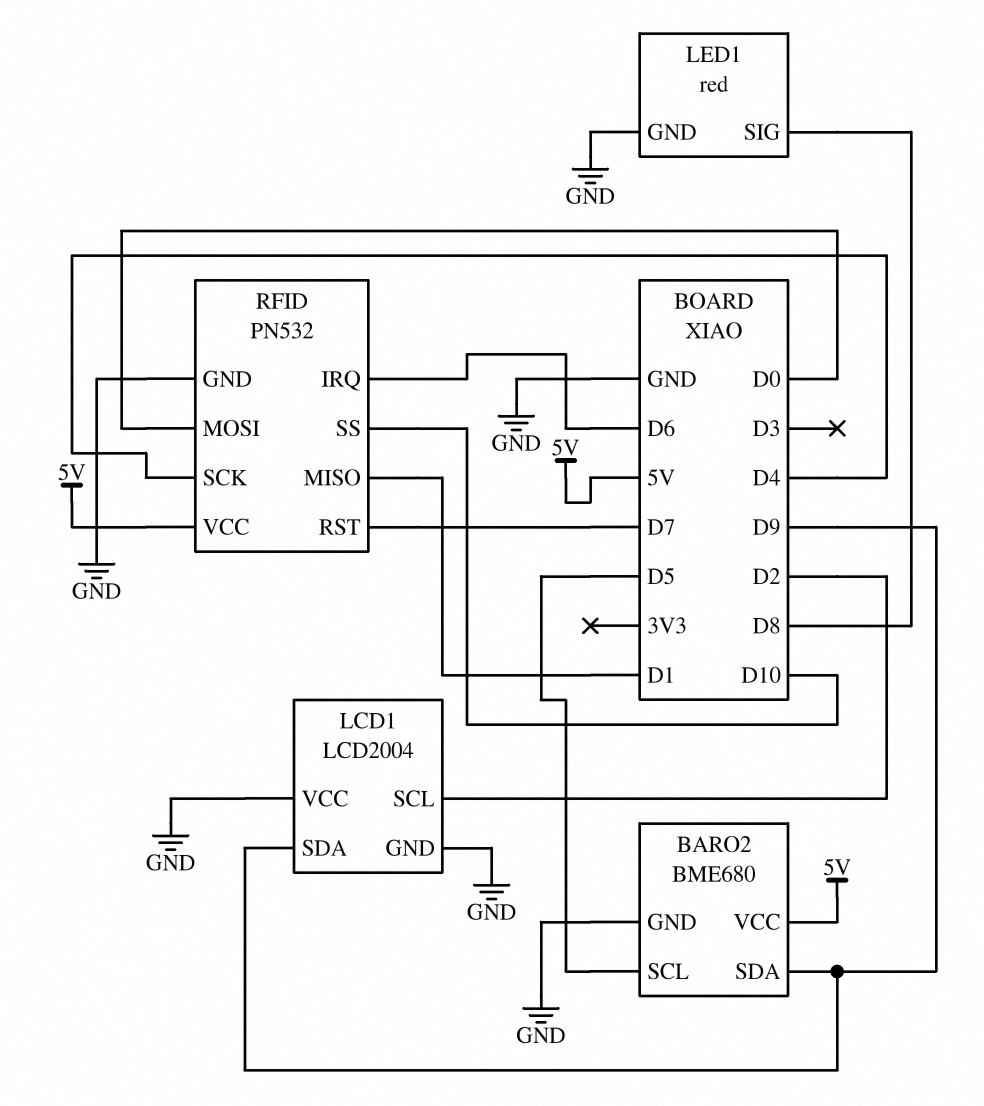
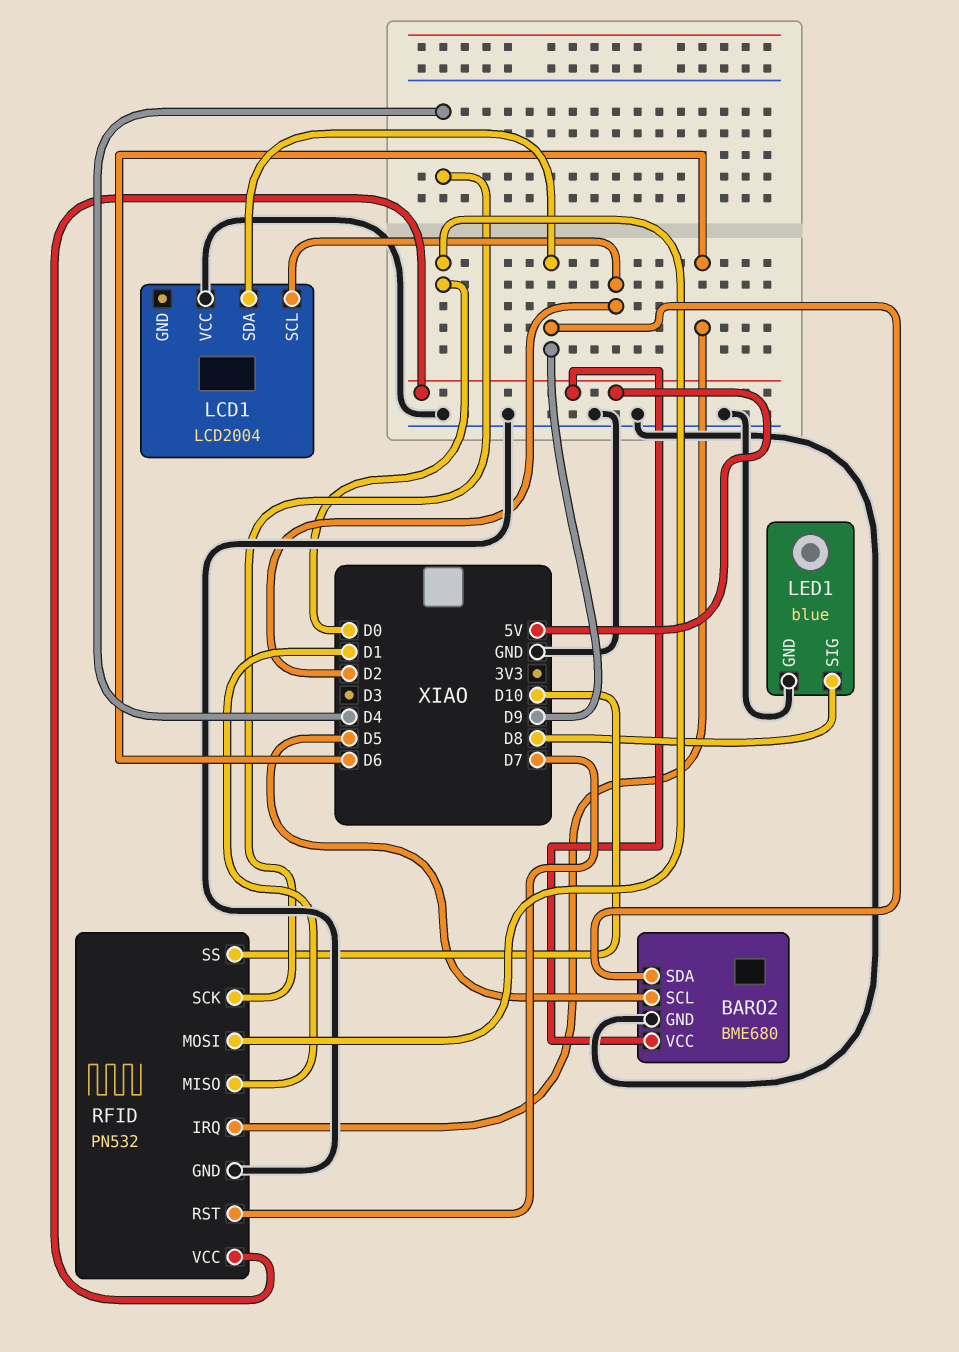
LCD1 pin GND: GND -> none
LED1: red -> blue

